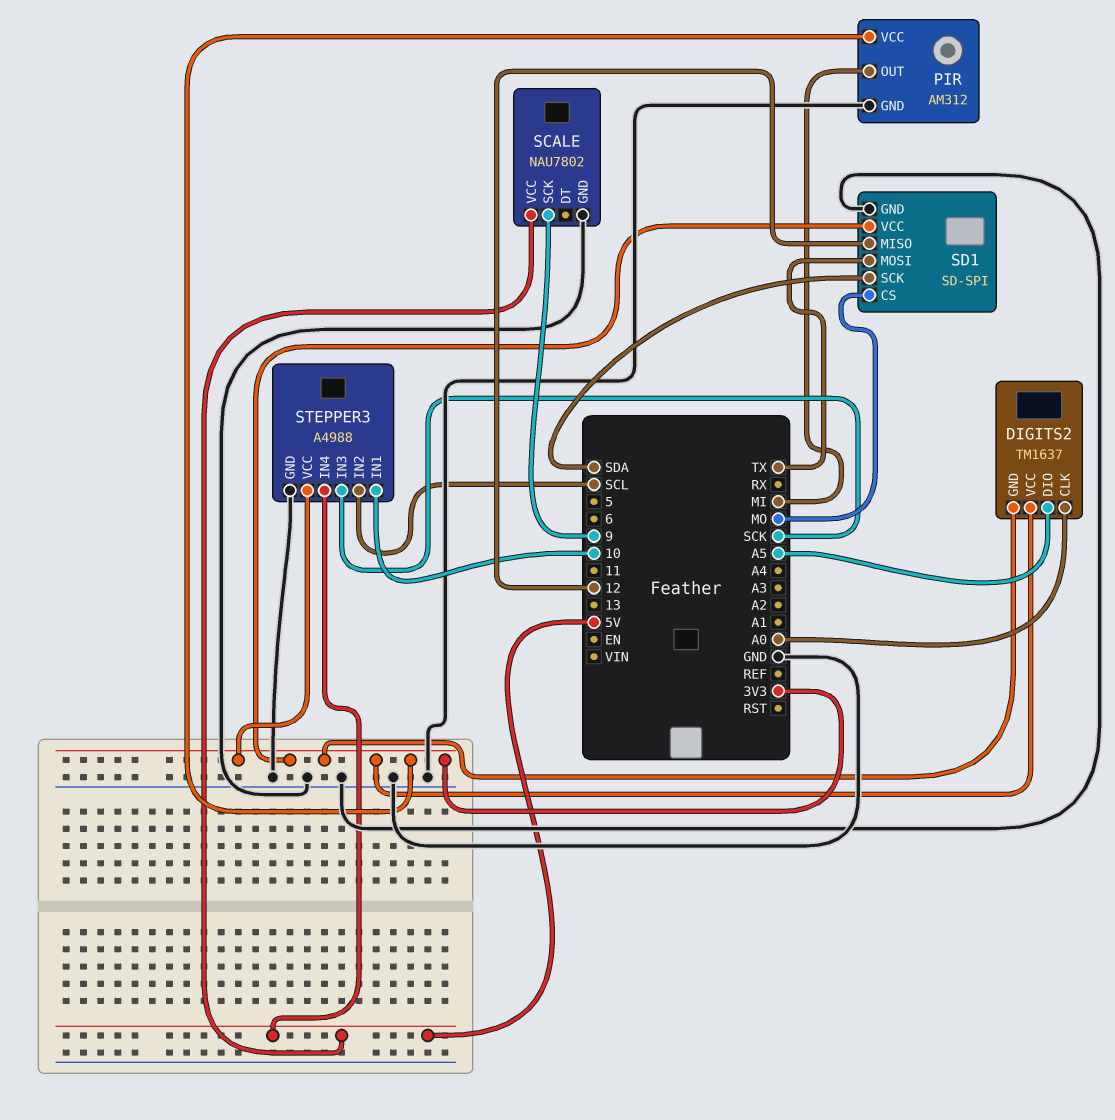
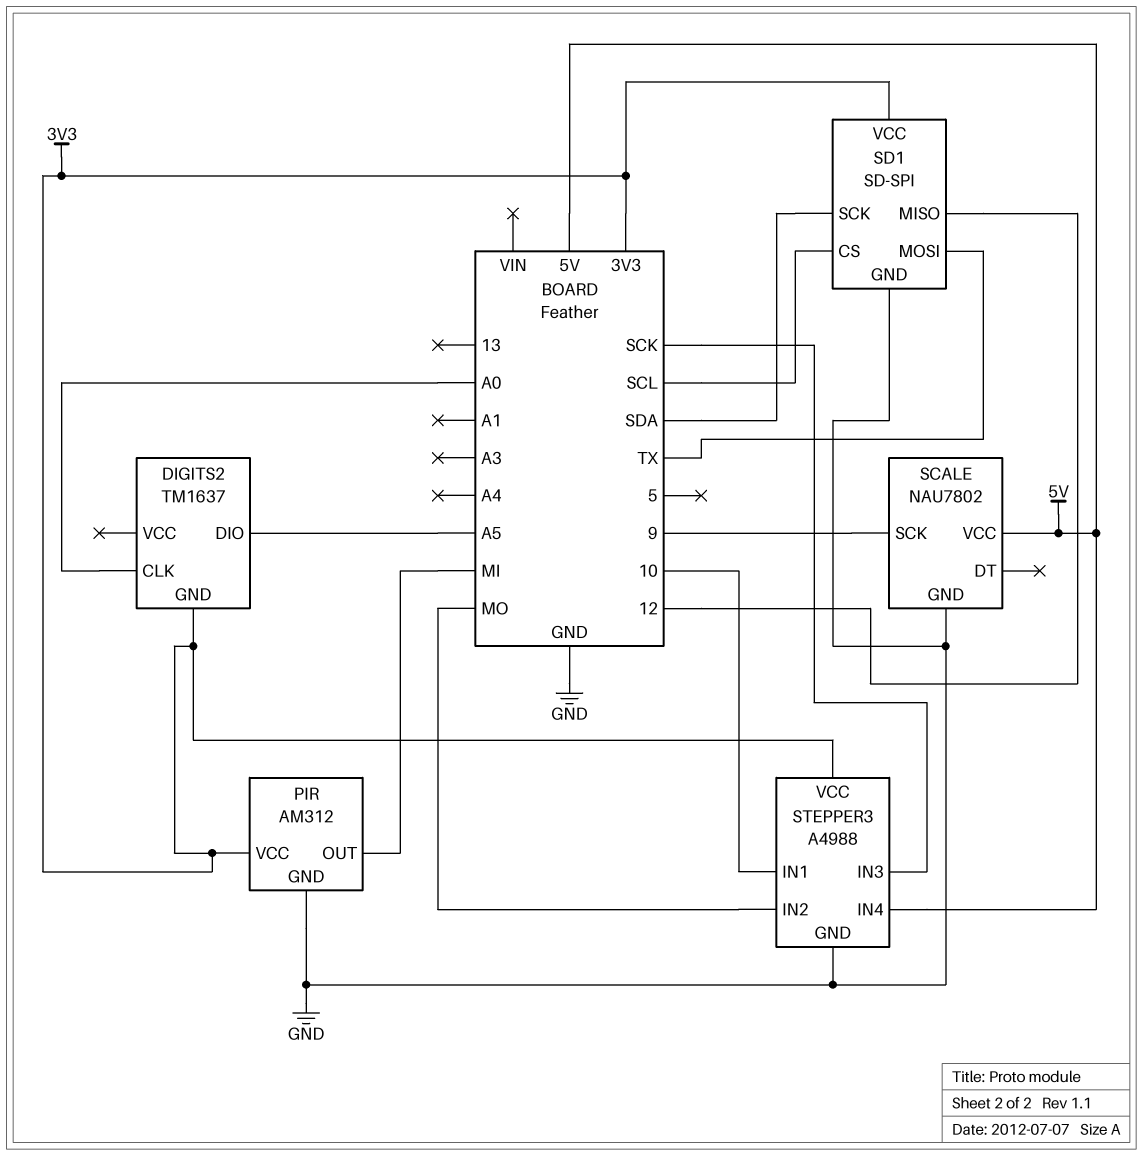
DIGITS2 pin VCC: 3V3 -> none
SD1 pin CS: MO -> SCL
STEPPER3 pin IN2: SCL -> MO

